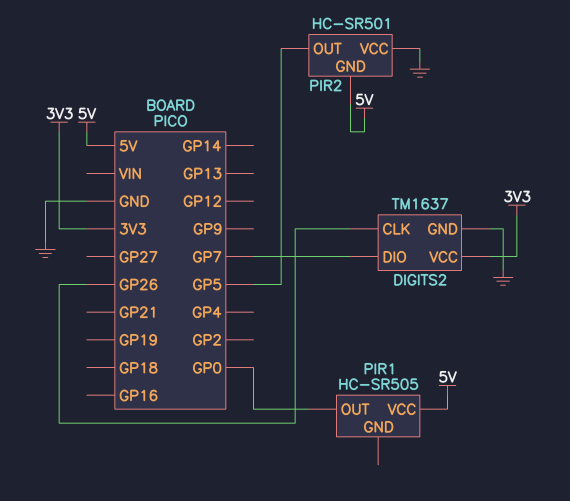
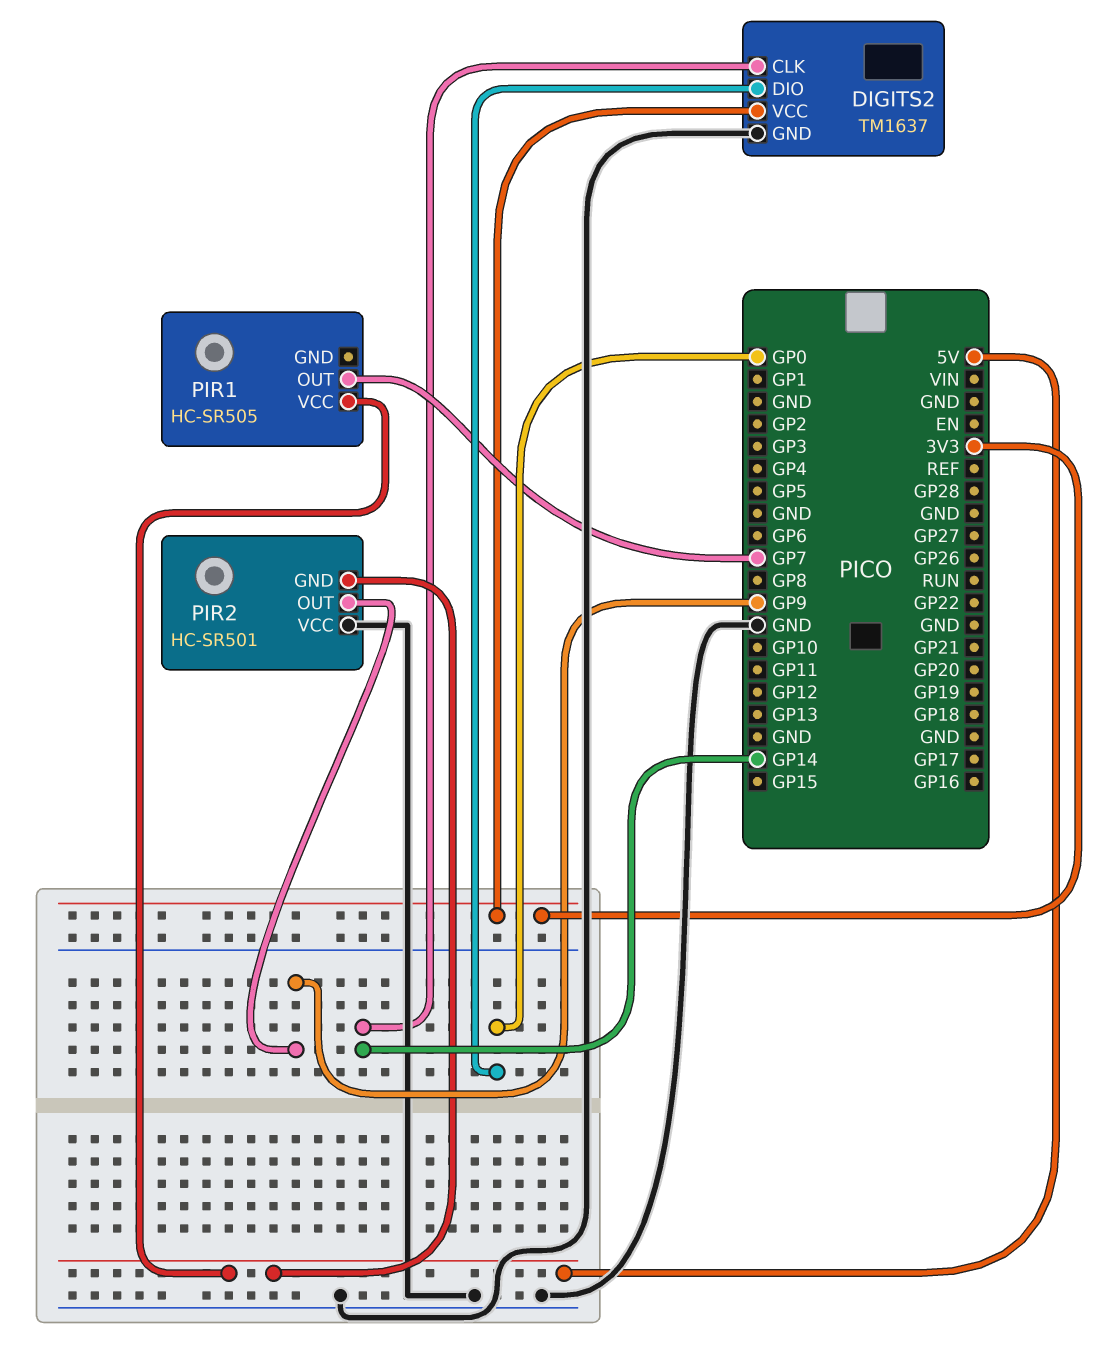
DIGITS2 pin CLK: GP26 -> GP14
DIGITS2 pin DIO: GP7 -> GP0
PIR1 pin OUT: GP0 -> GP7
PIR2 pin OUT: GP5 -> GP9

